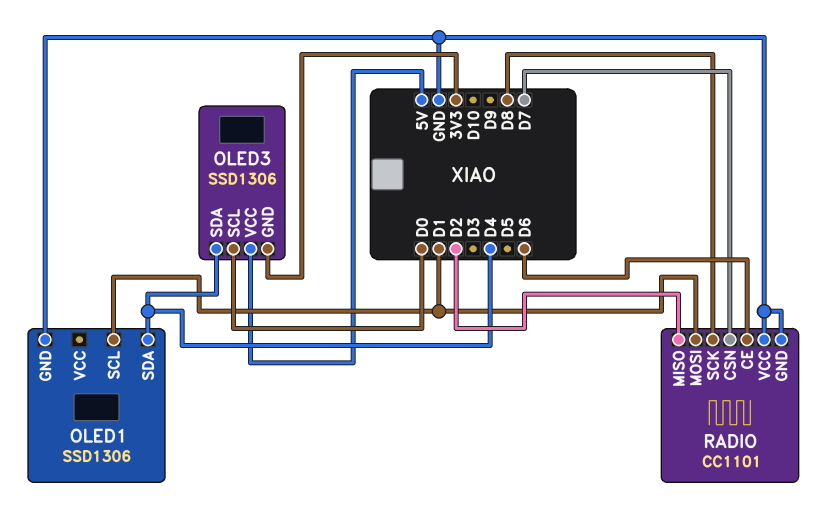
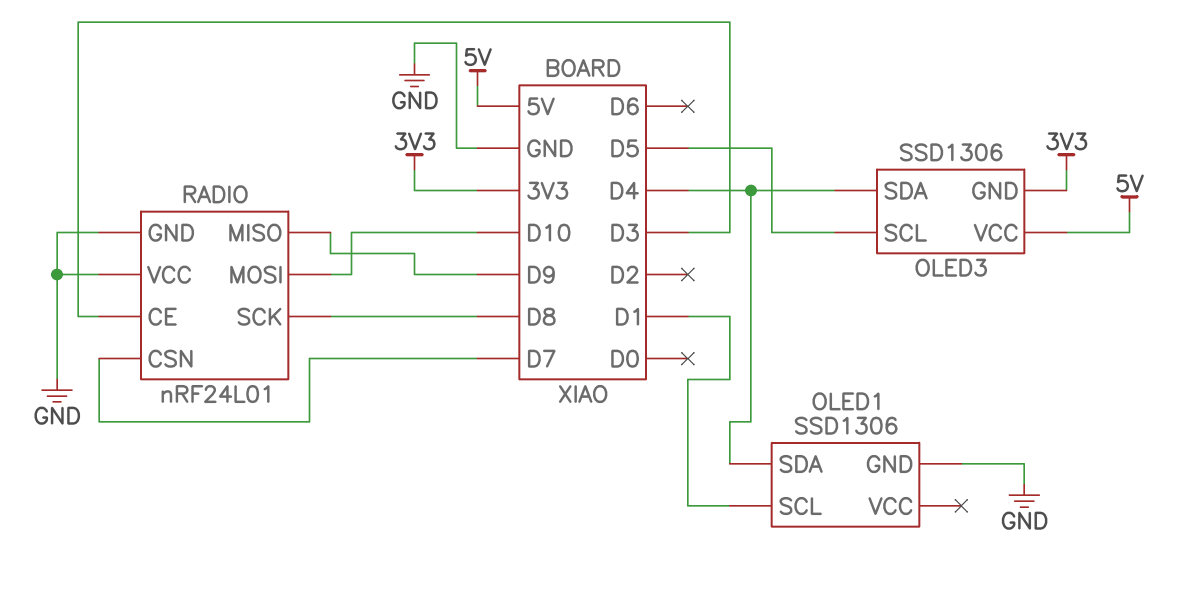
OLED3 pin SCL: D0 -> D5
RADIO: CC1101 -> nRF24L01
RADIO pin CE: D6 -> D3
RADIO pin MISO: D2 -> D9
RADIO pin MOSI: D1 -> D10

